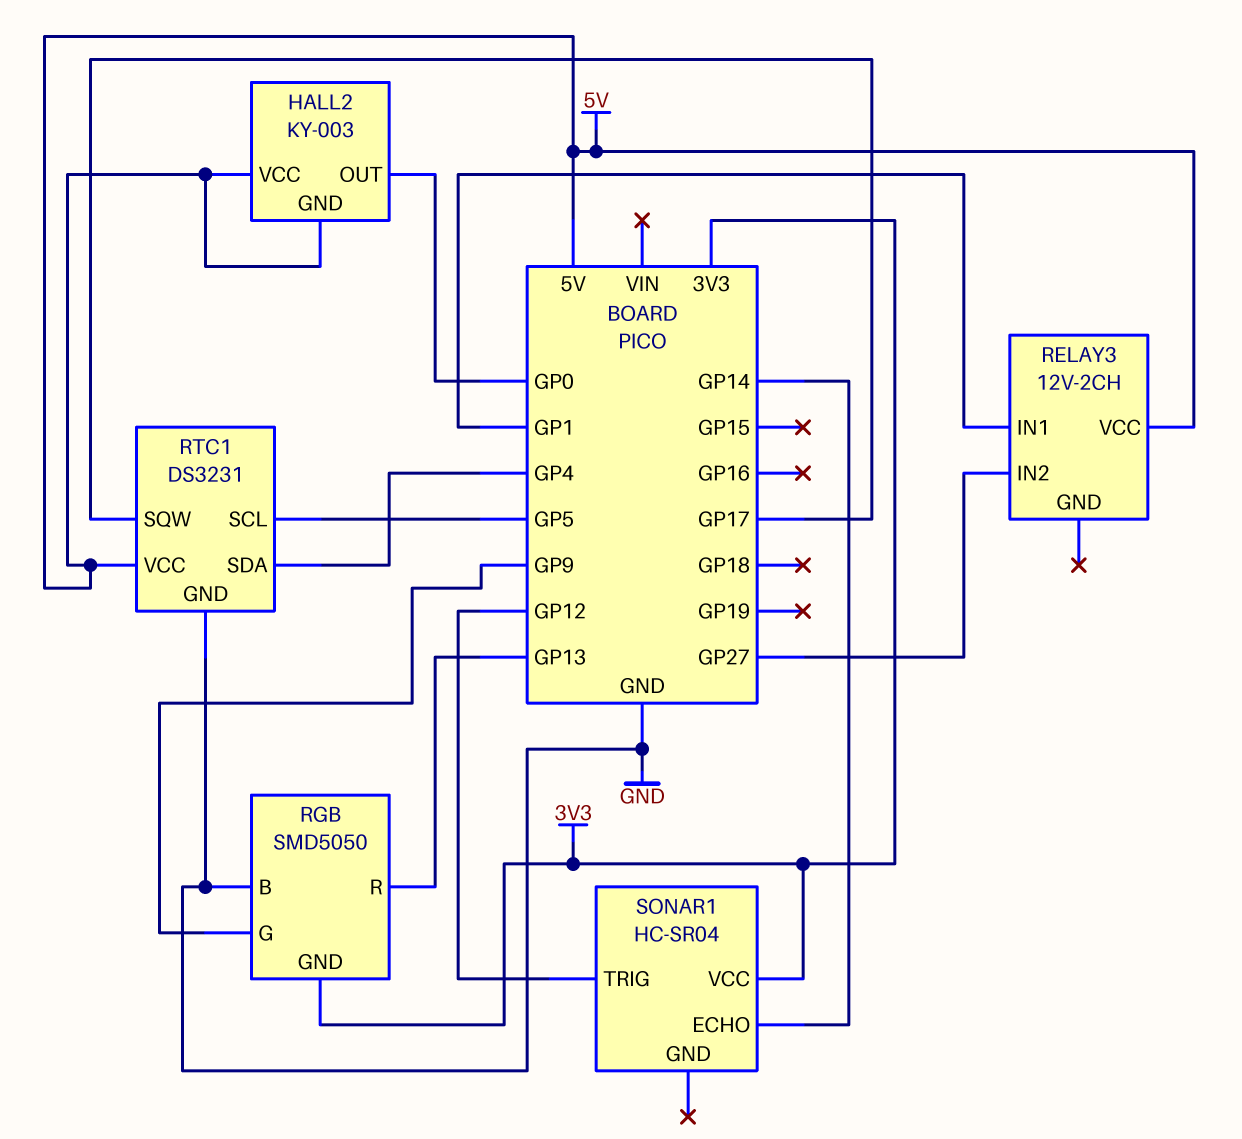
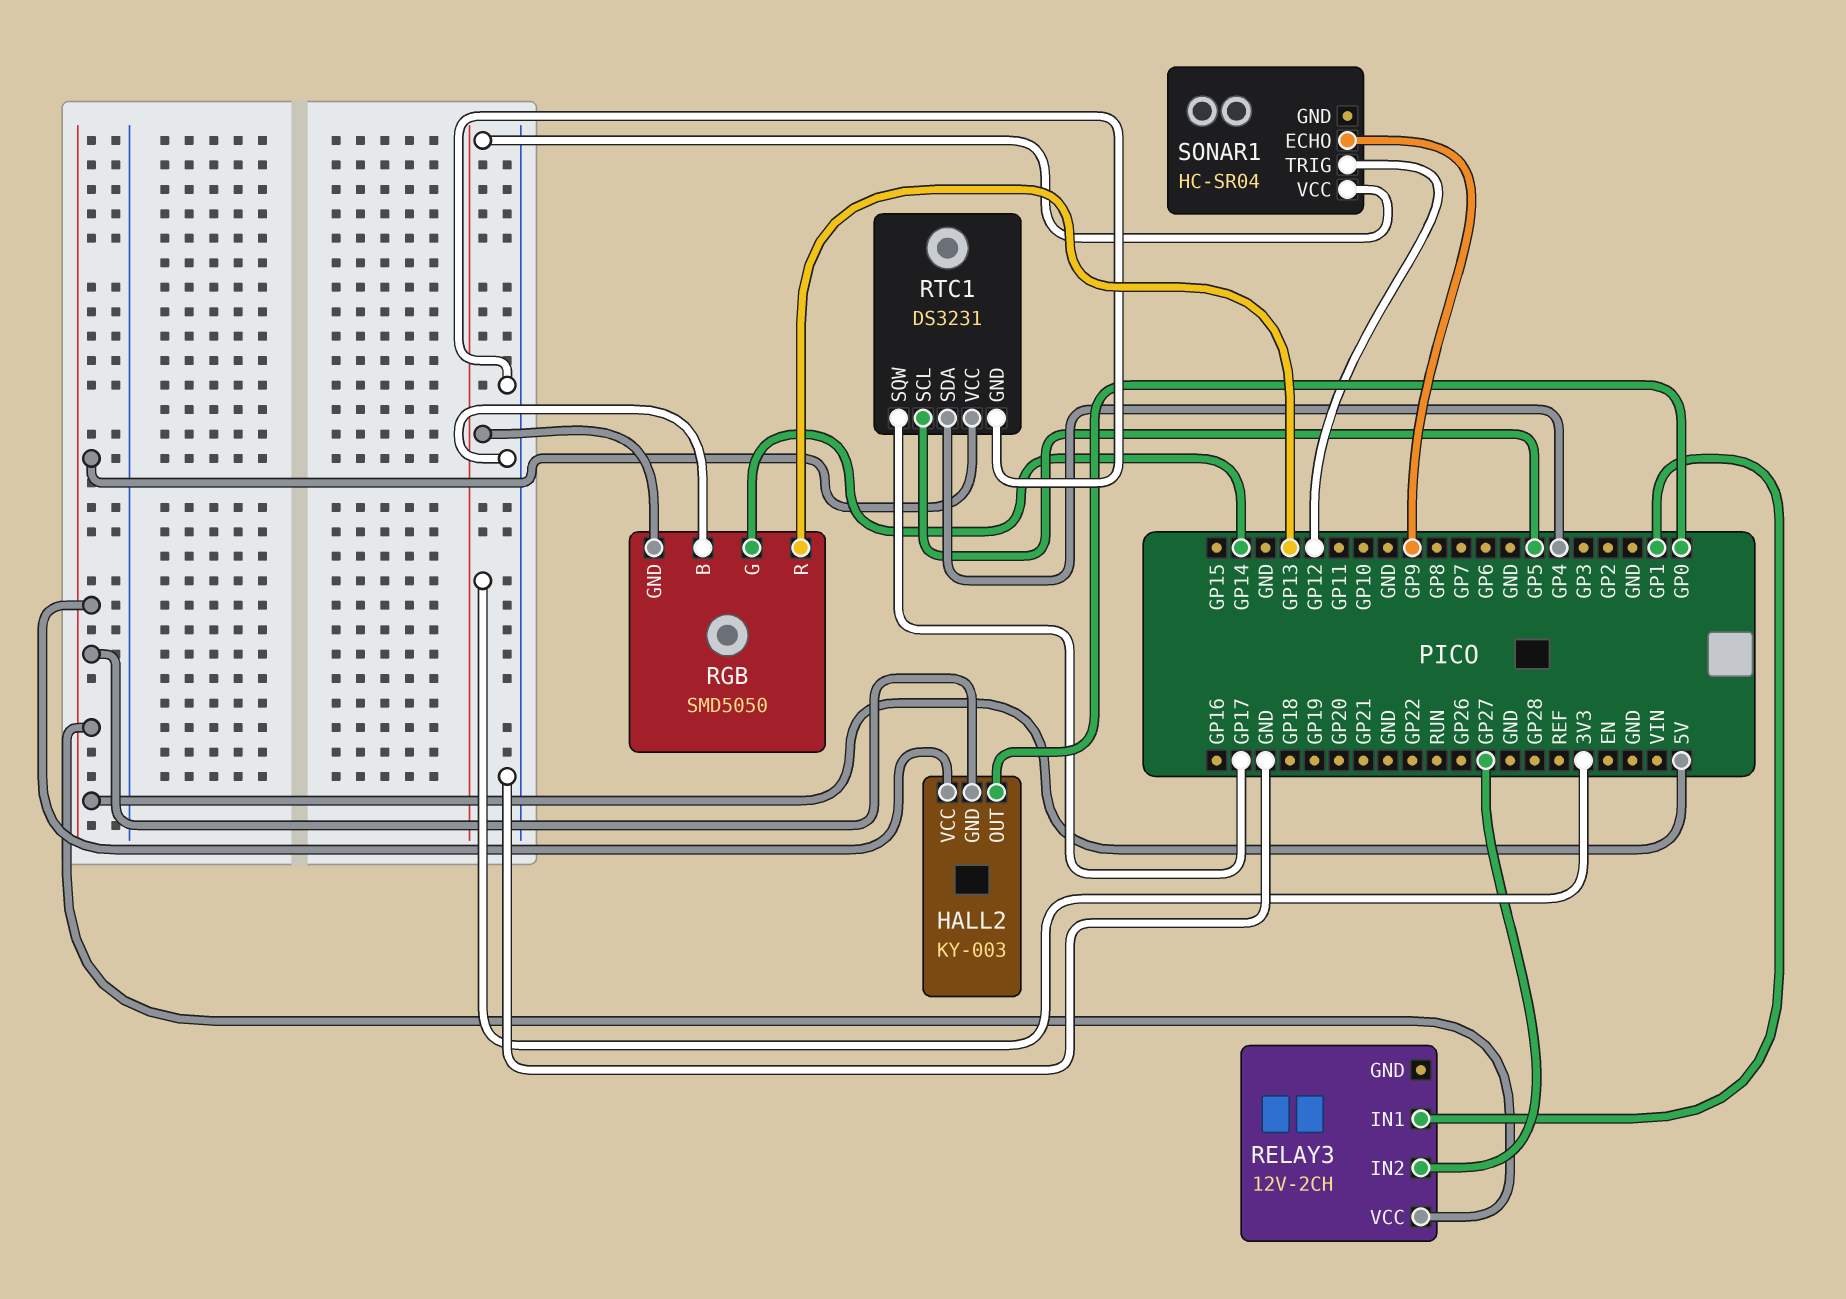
RGB pin G: GP9 -> GP14
SONAR1 pin ECHO: GP14 -> GP9

